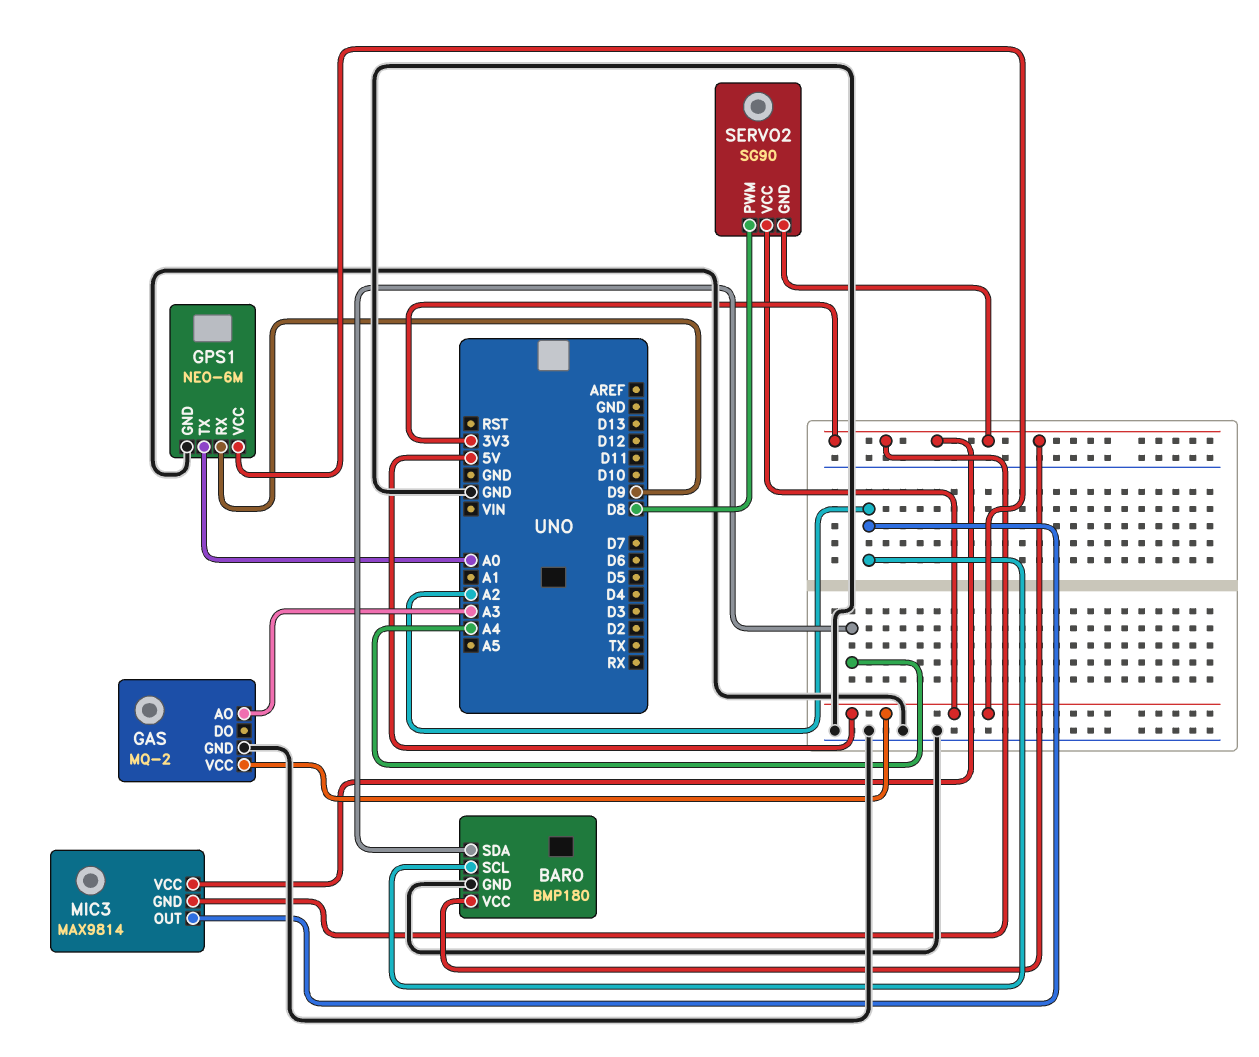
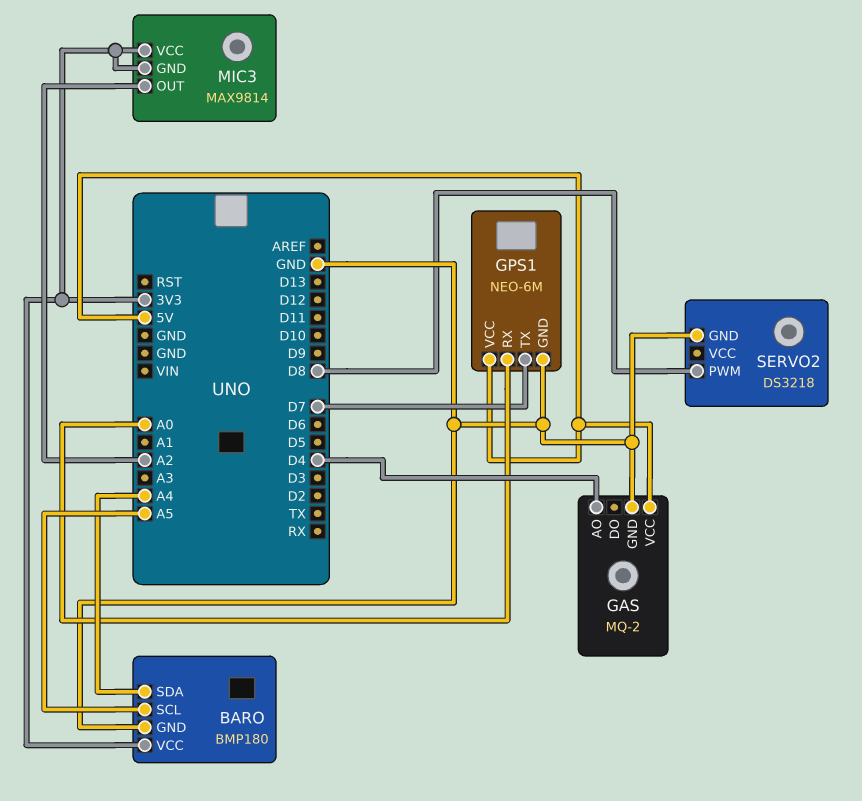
BARO pin SCL: A2 -> A5
GAS pin AO: A3 -> D4
GPS1 pin RX: D9 -> A0
GPS1 pin TX: A0 -> D7
SERVO2: SG90 -> DS3218
SERVO2 pin GND: 3V3 -> GND
SERVO2 pin VCC: 5V -> none

